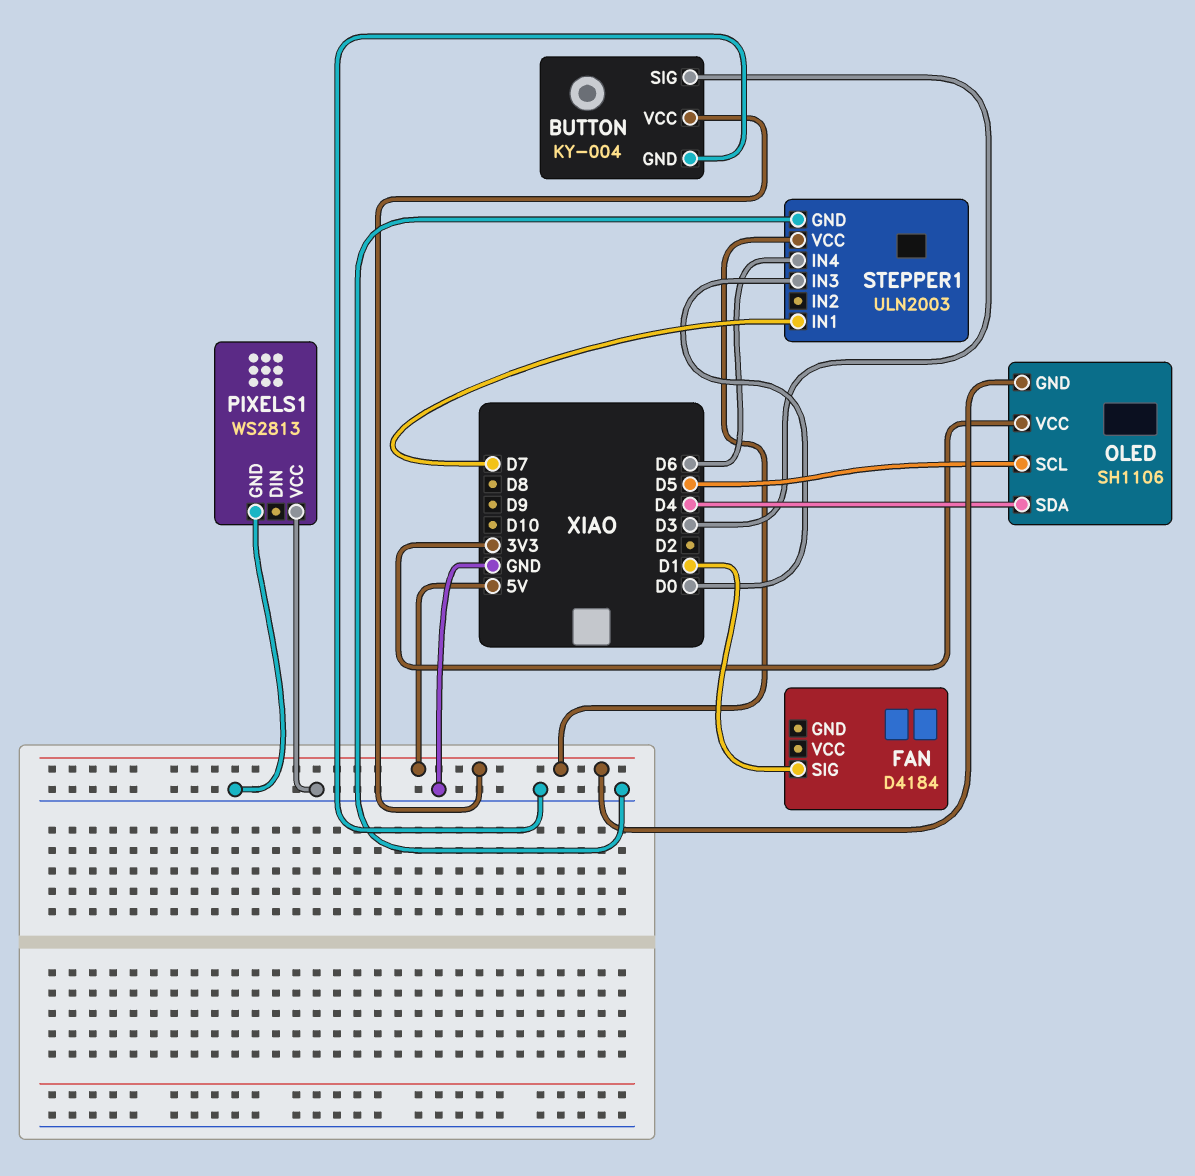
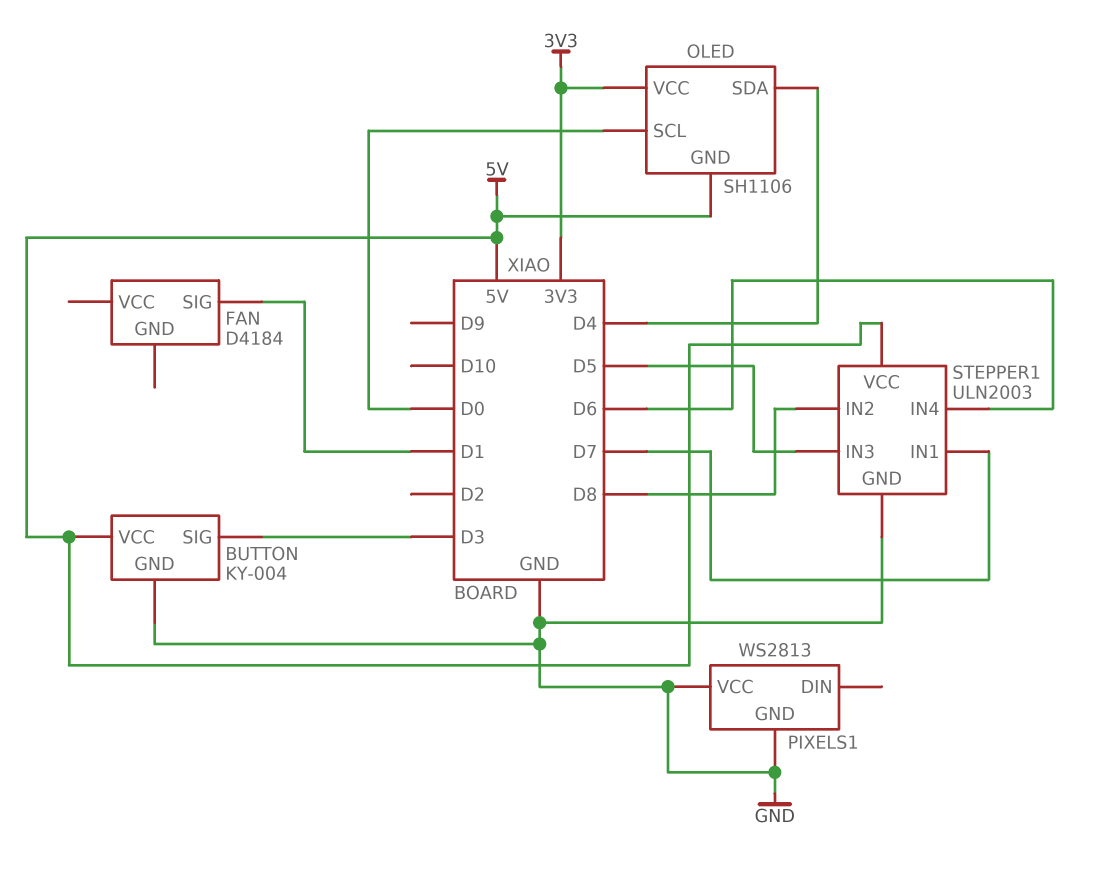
OLED pin SCL: D5 -> D0
STEPPER1 pin IN2: none -> D8
STEPPER1 pin IN3: D0 -> D5

